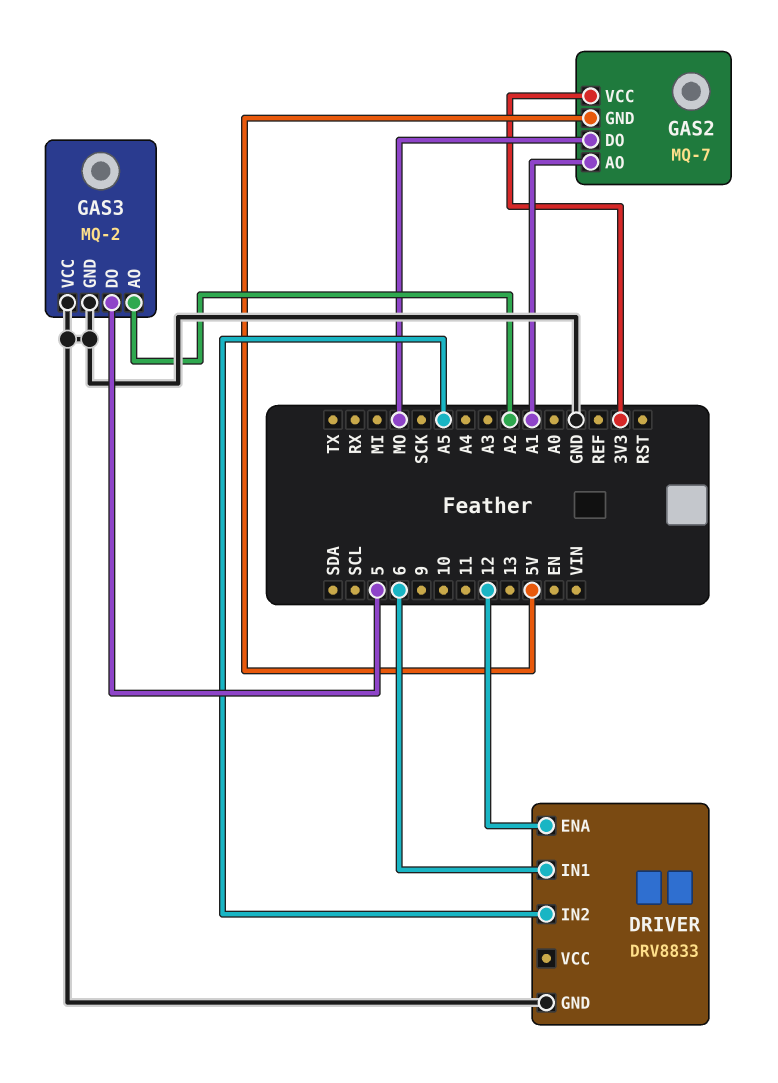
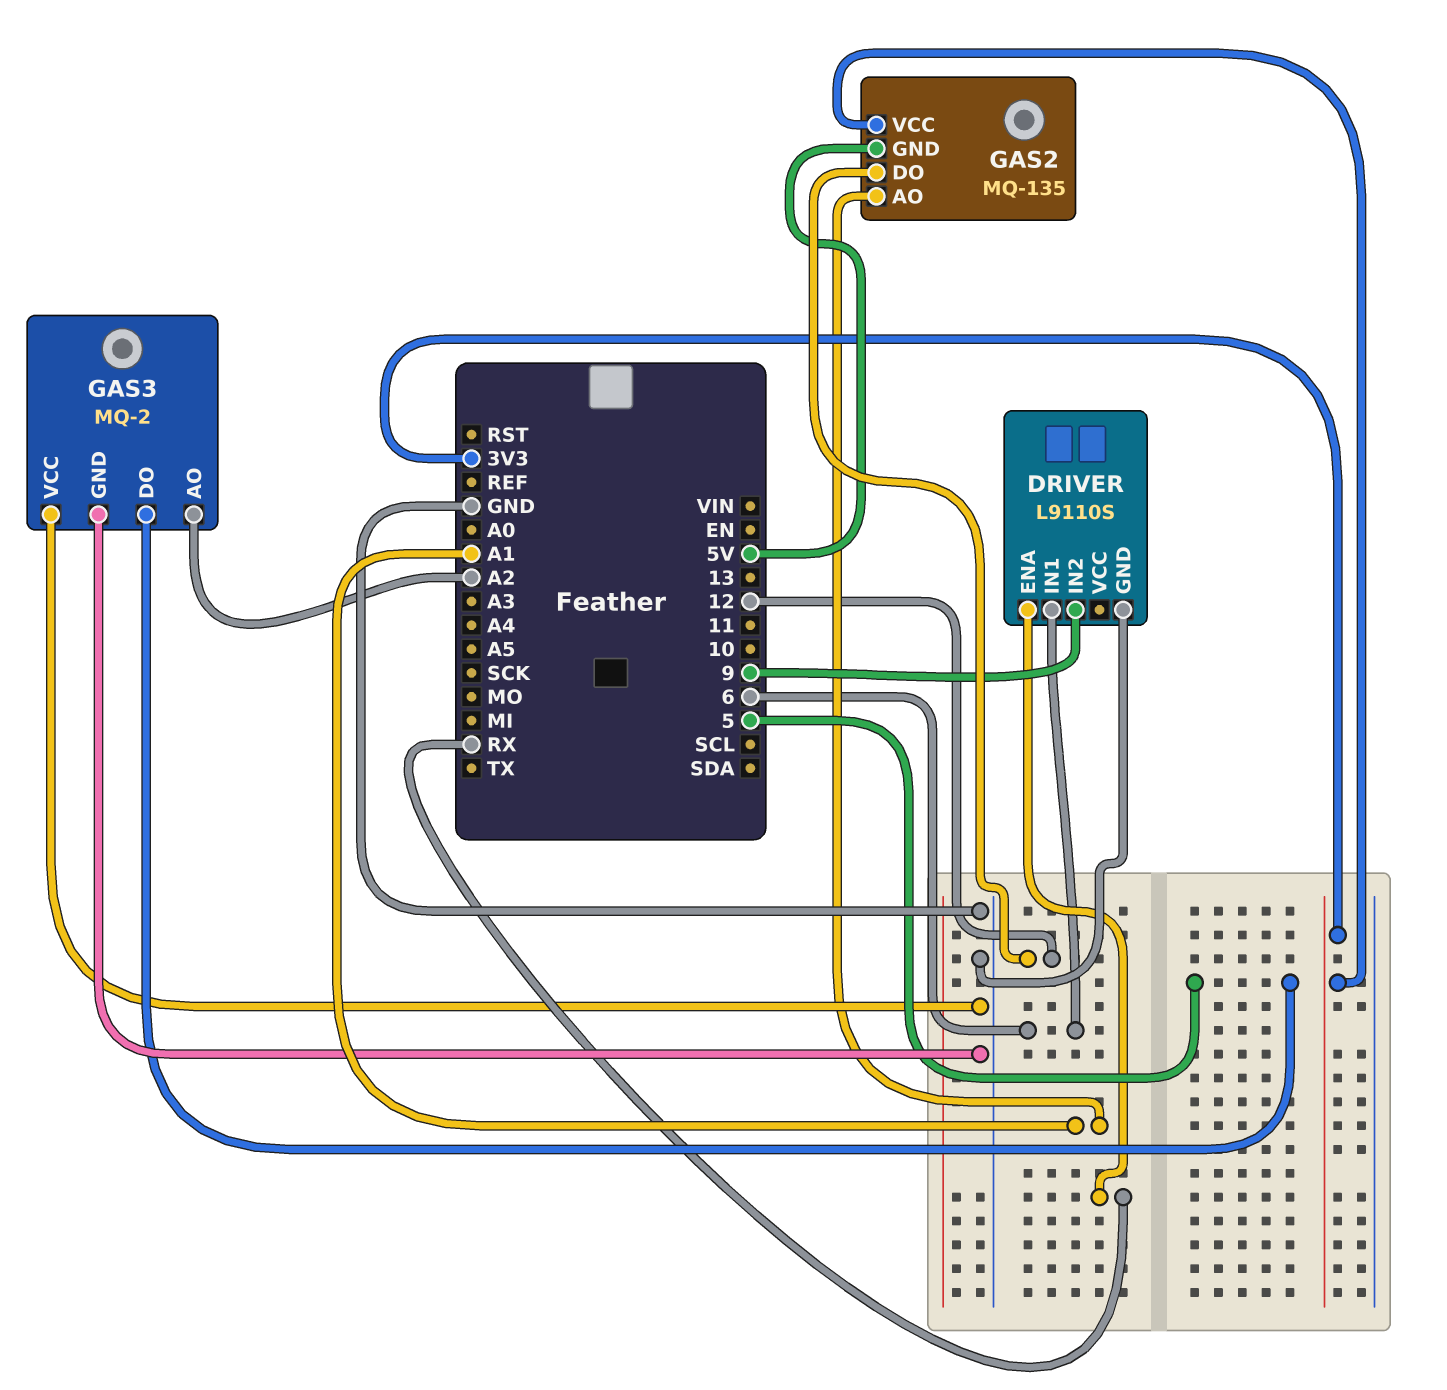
DRIVER: DRV8833 -> L9110S
DRIVER pin ENA: 12 -> RX
DRIVER pin IN2: A5 -> 9
GAS2: MQ-7 -> MQ-135
GAS2 pin DO: MO -> 12

